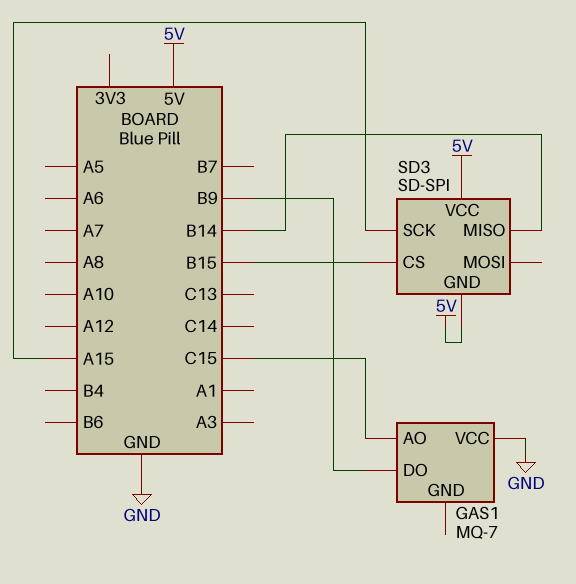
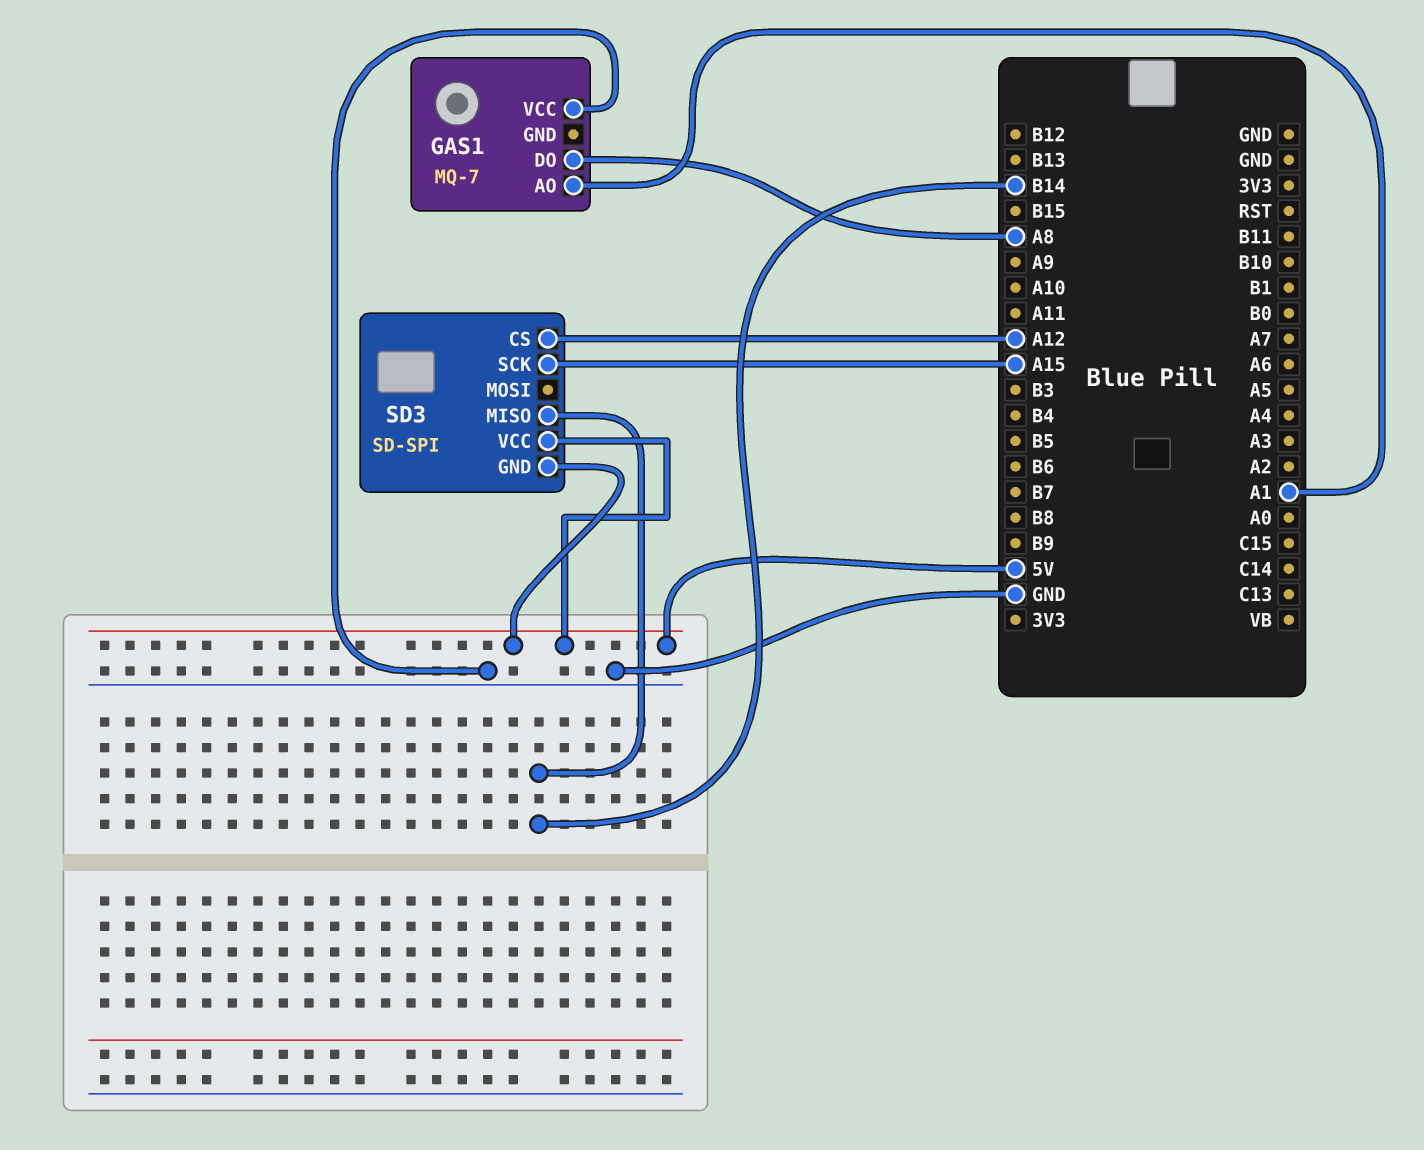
GAS1 pin AO: C15 -> A1
GAS1 pin DO: B9 -> A8
SD3 pin CS: B15 -> A12

